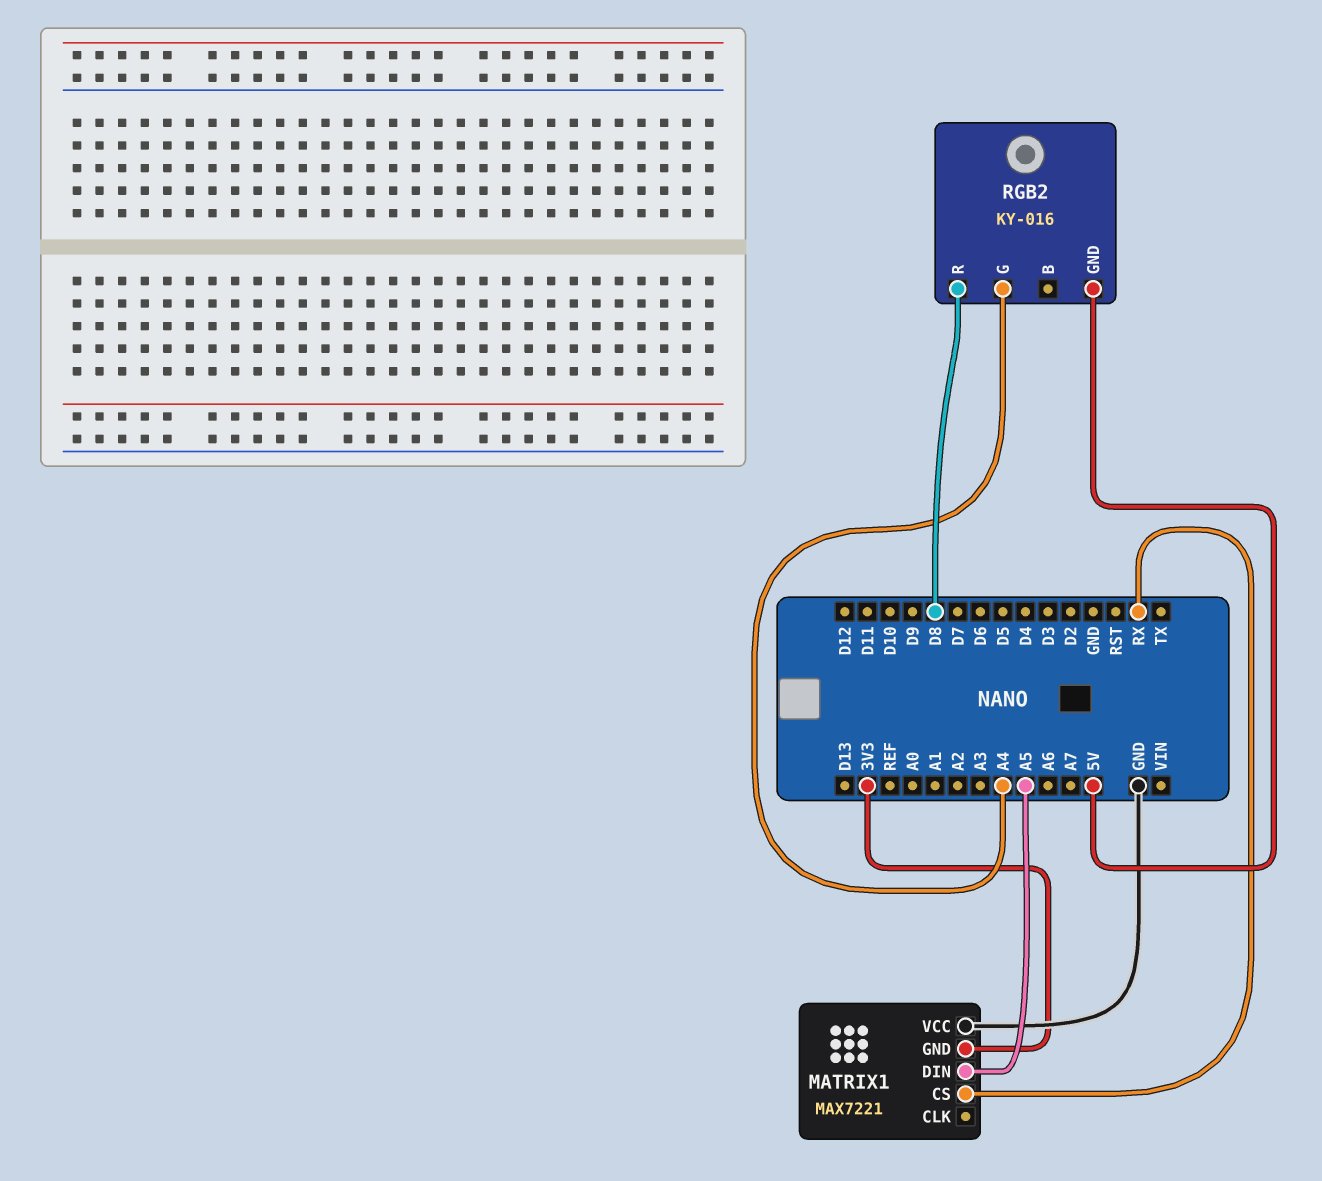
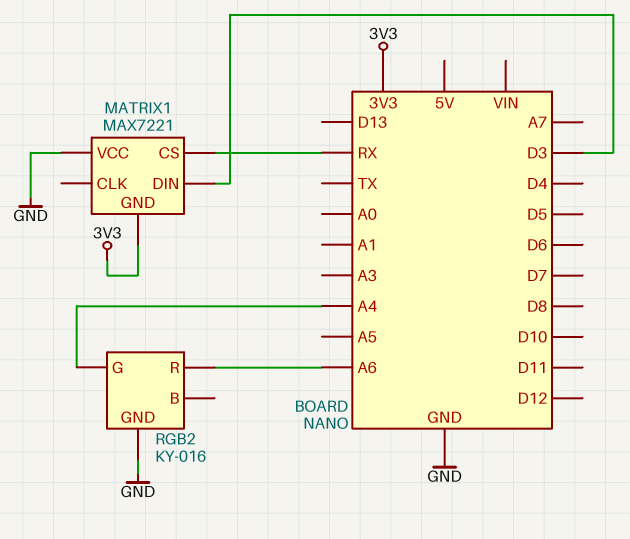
MATRIX1 pin DIN: A5 -> D3
RGB2 pin GND: 5V -> GND
RGB2 pin R: D8 -> A6

